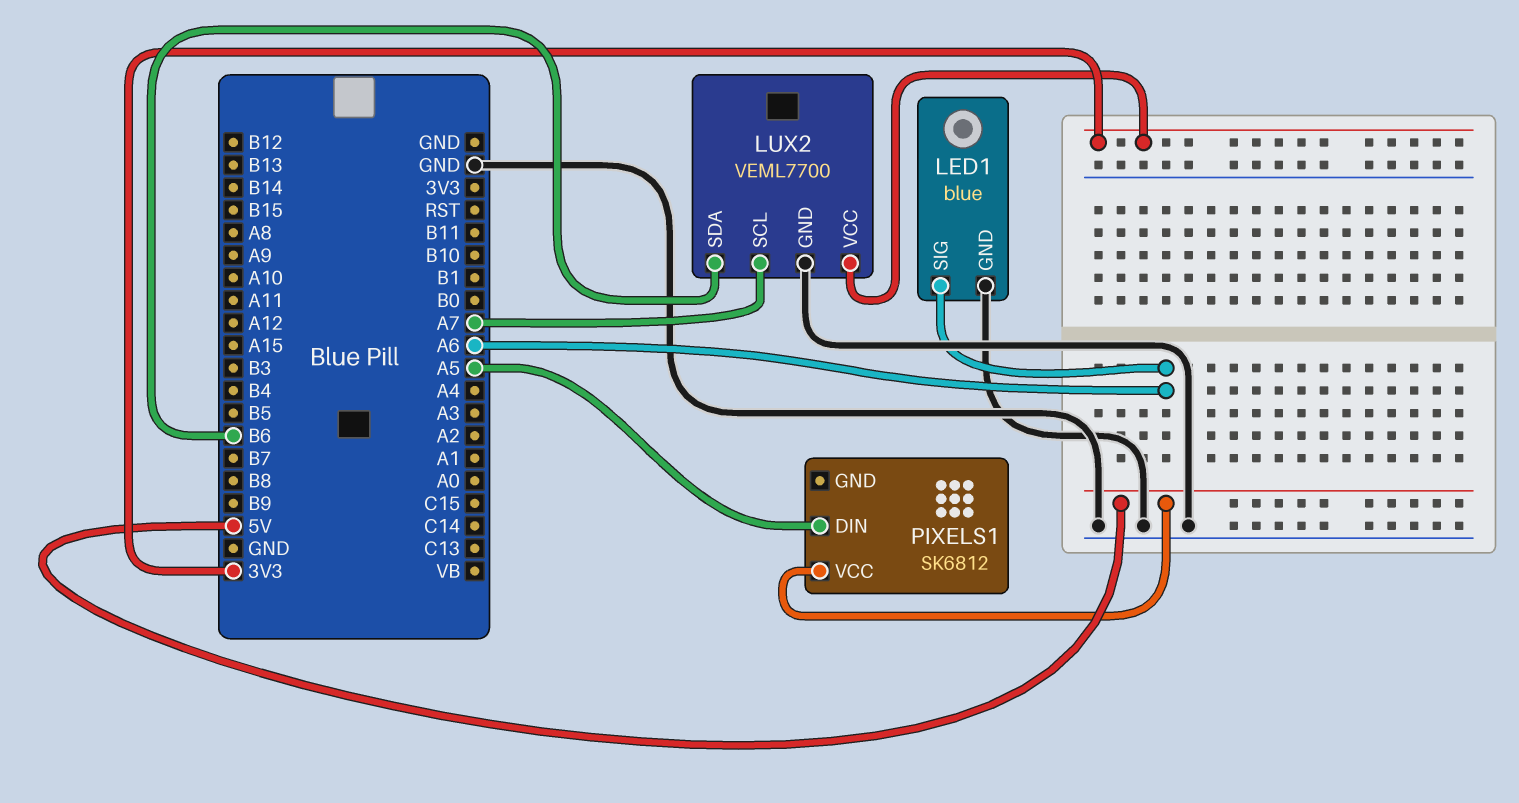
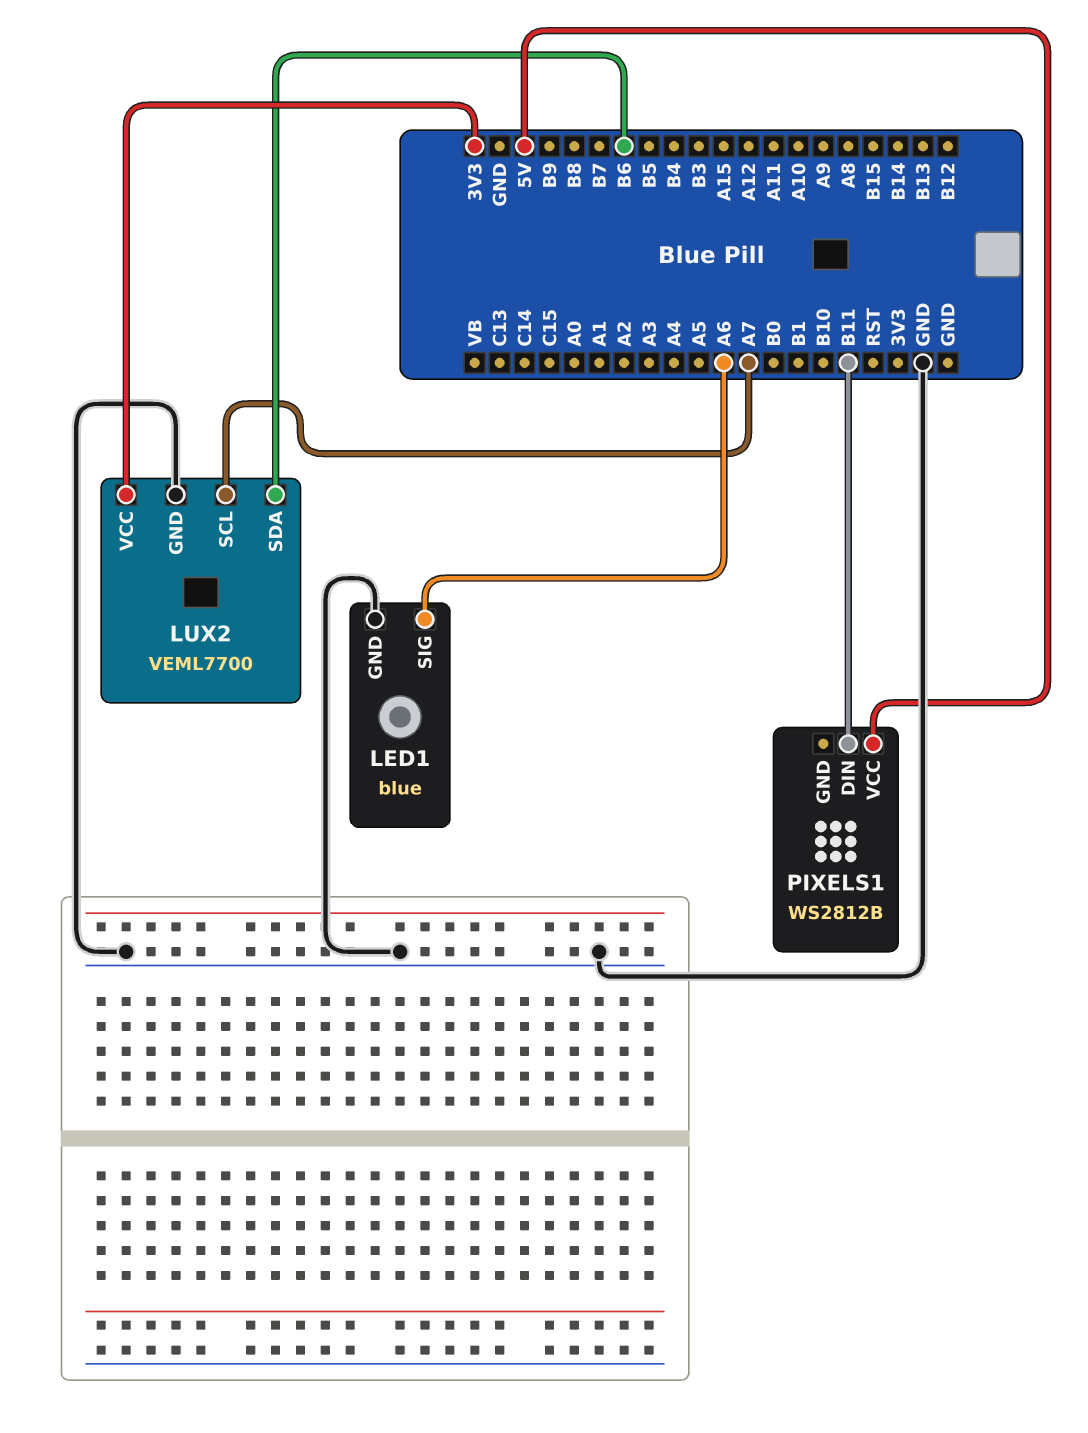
PIXELS1: SK6812 -> WS2812B
PIXELS1 pin DIN: A5 -> B11

